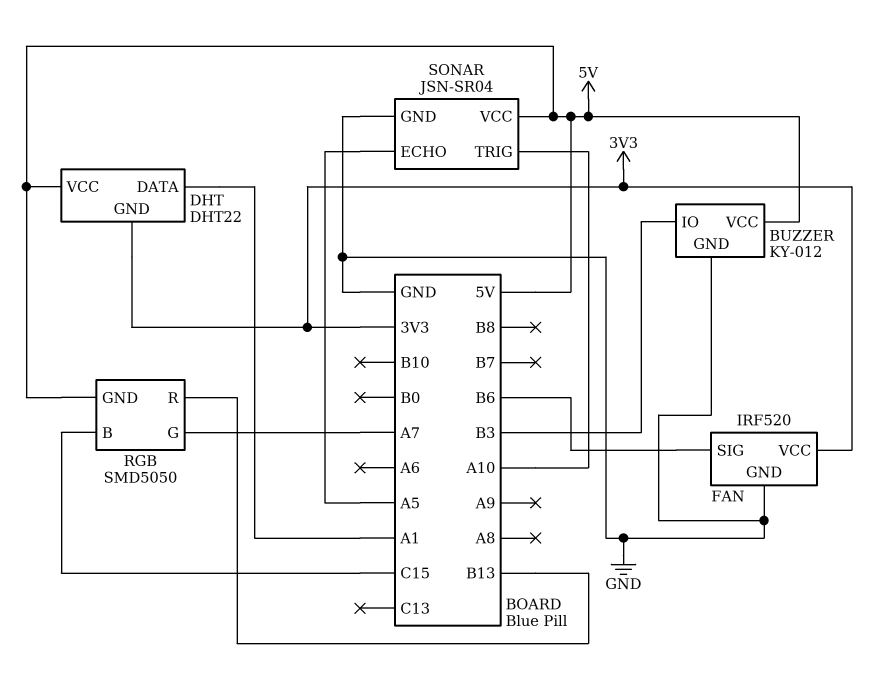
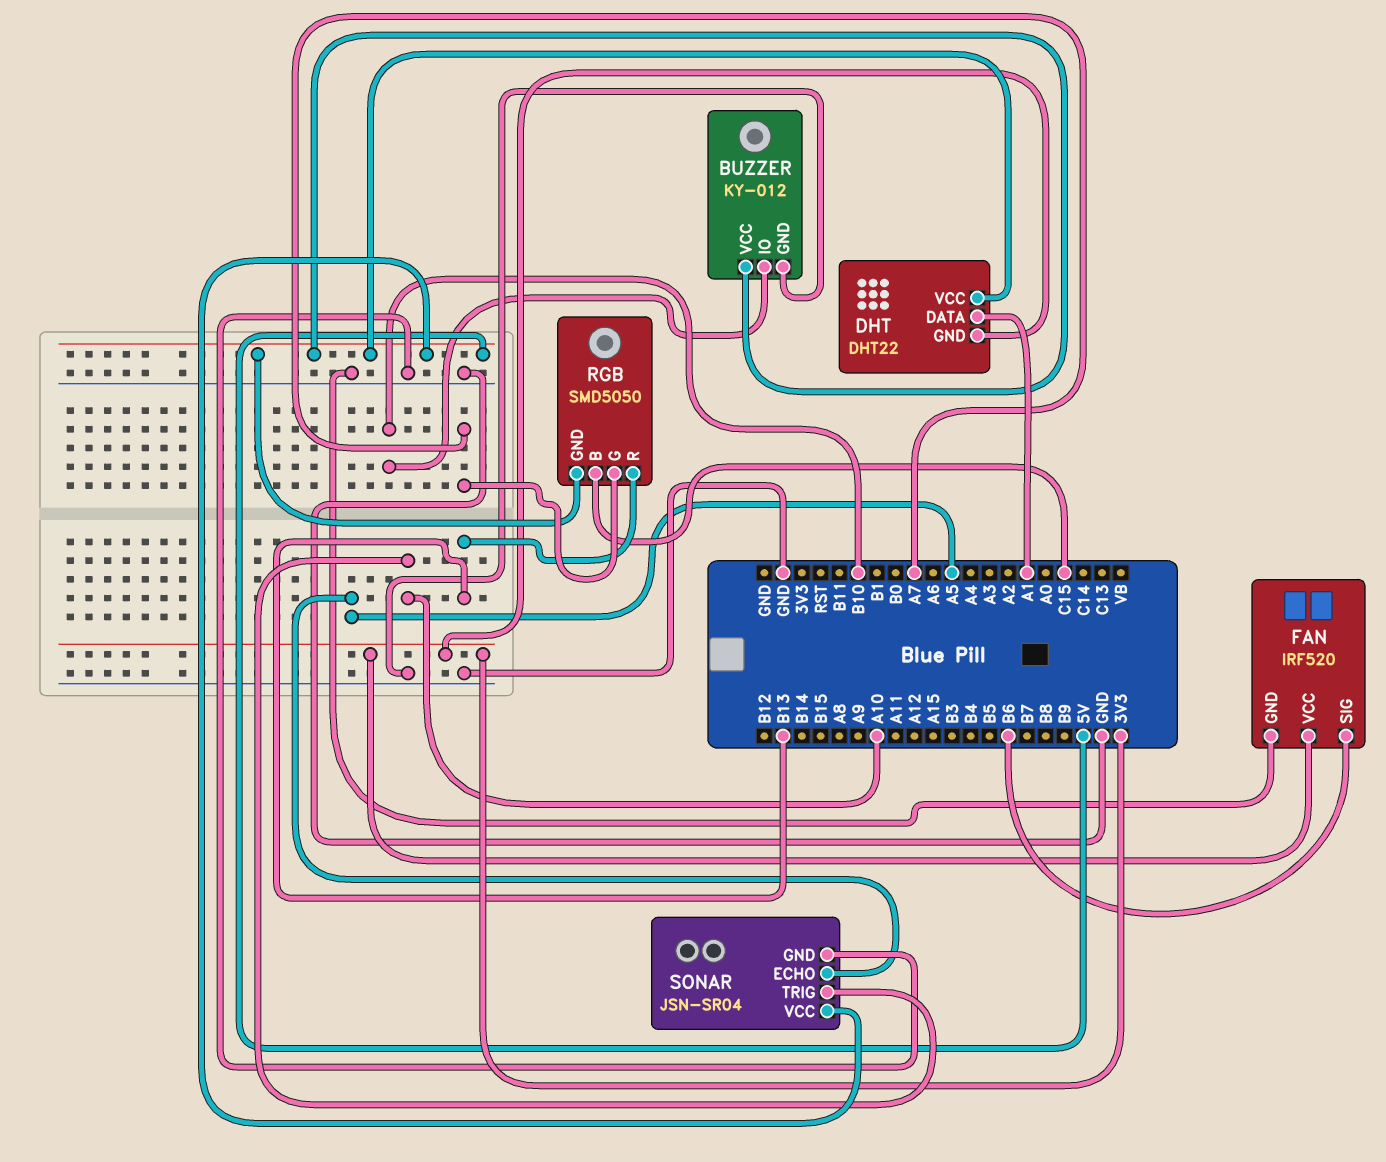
BUZZER pin IO: B3 -> B10

